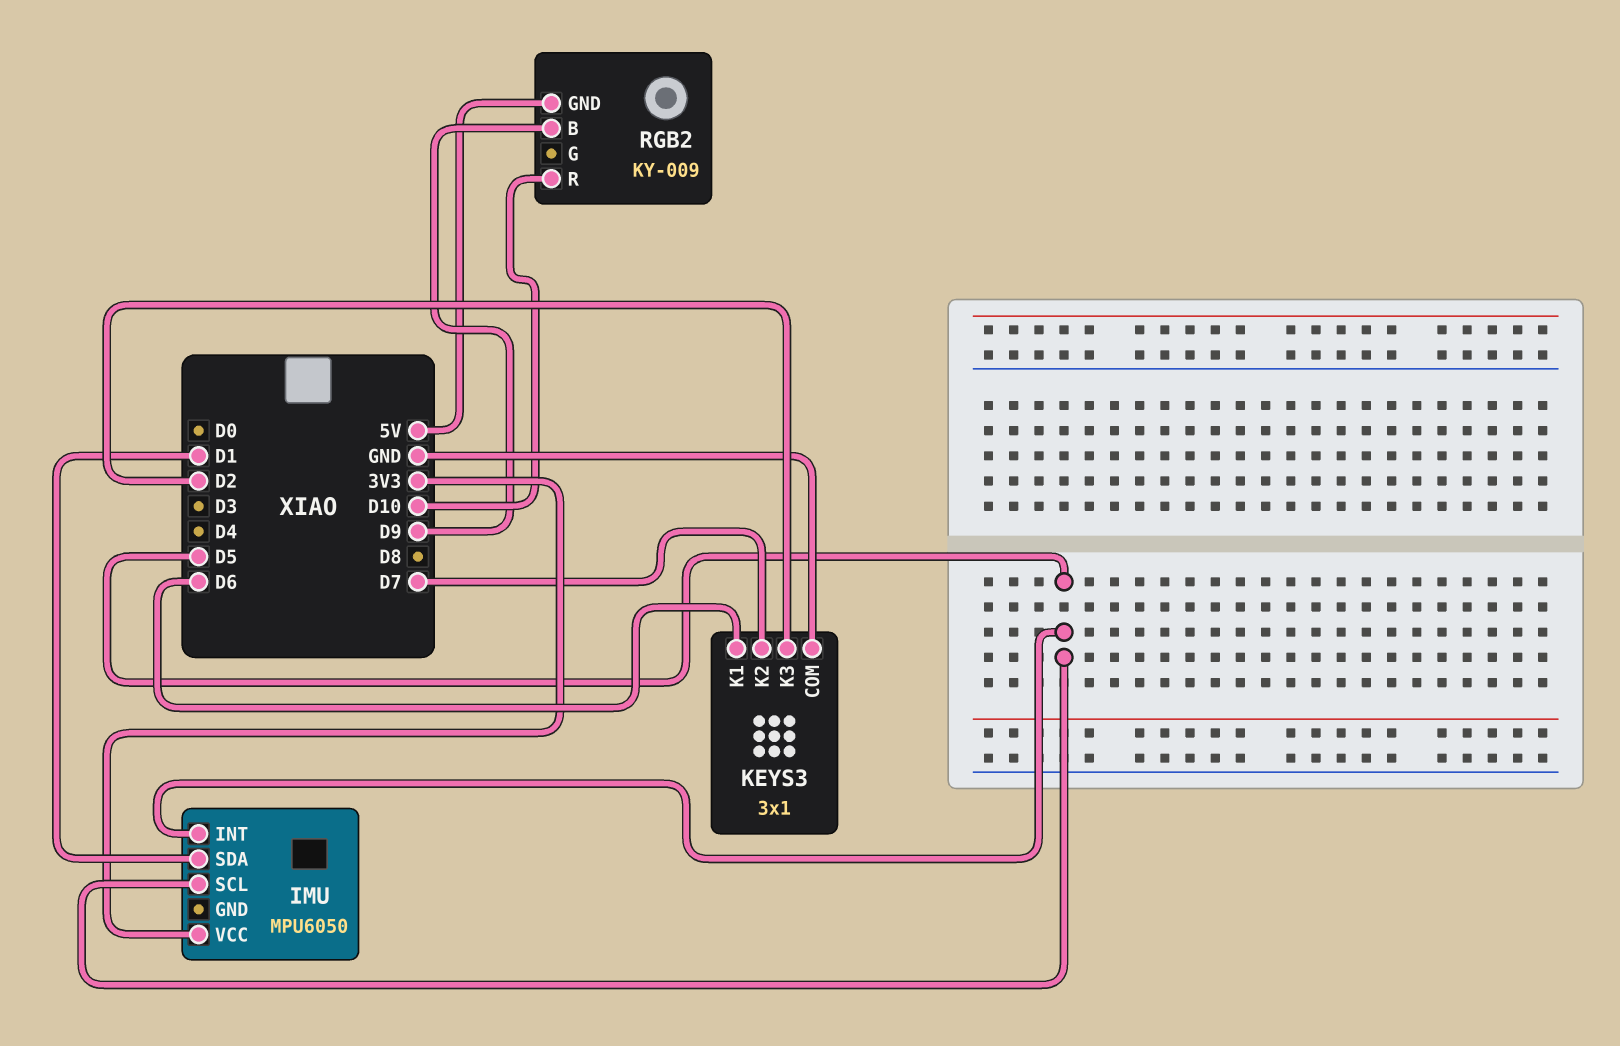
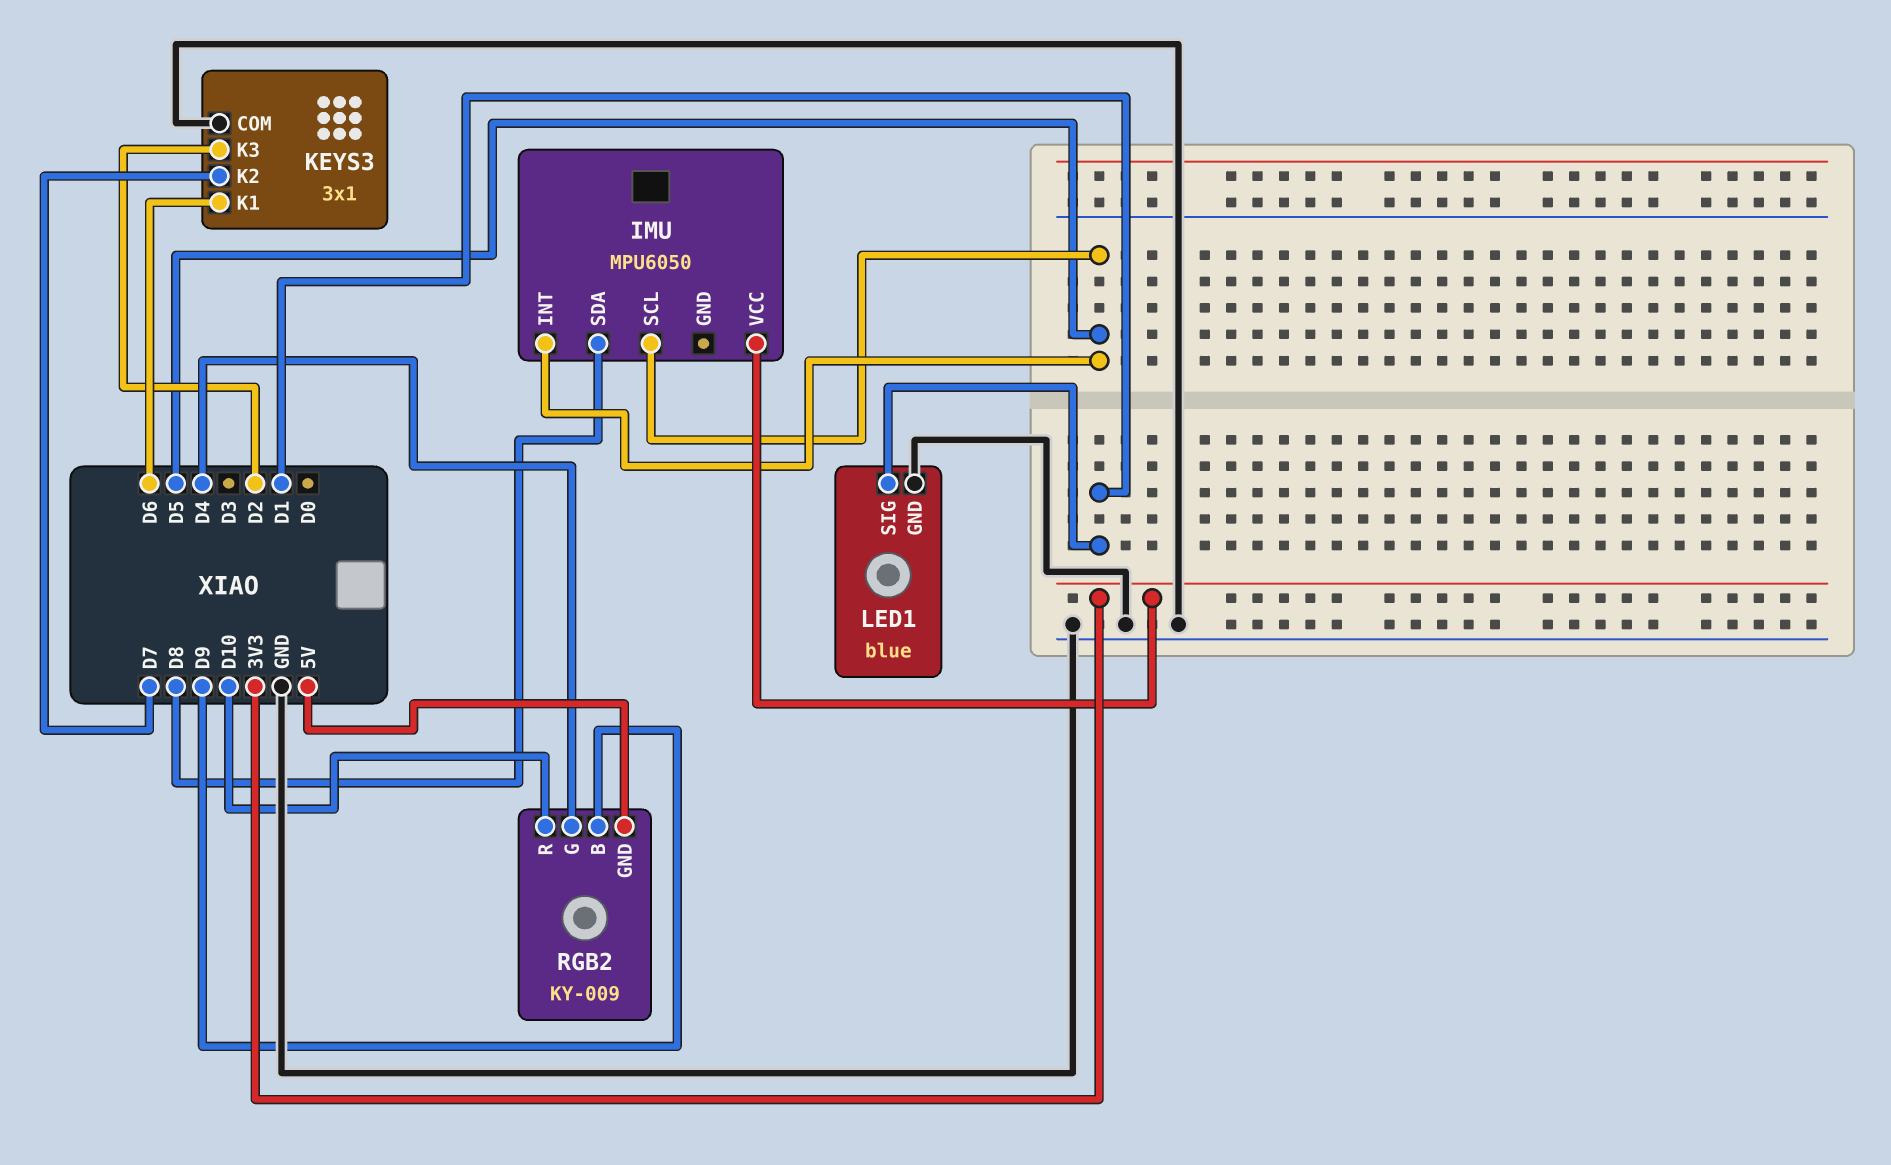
IMU pin SDA: D1 -> D8
LED1: none -> blue
LED1 pin GND: none -> GND
LED1 pin SIG: none -> D1
RGB2 pin G: none -> D4

